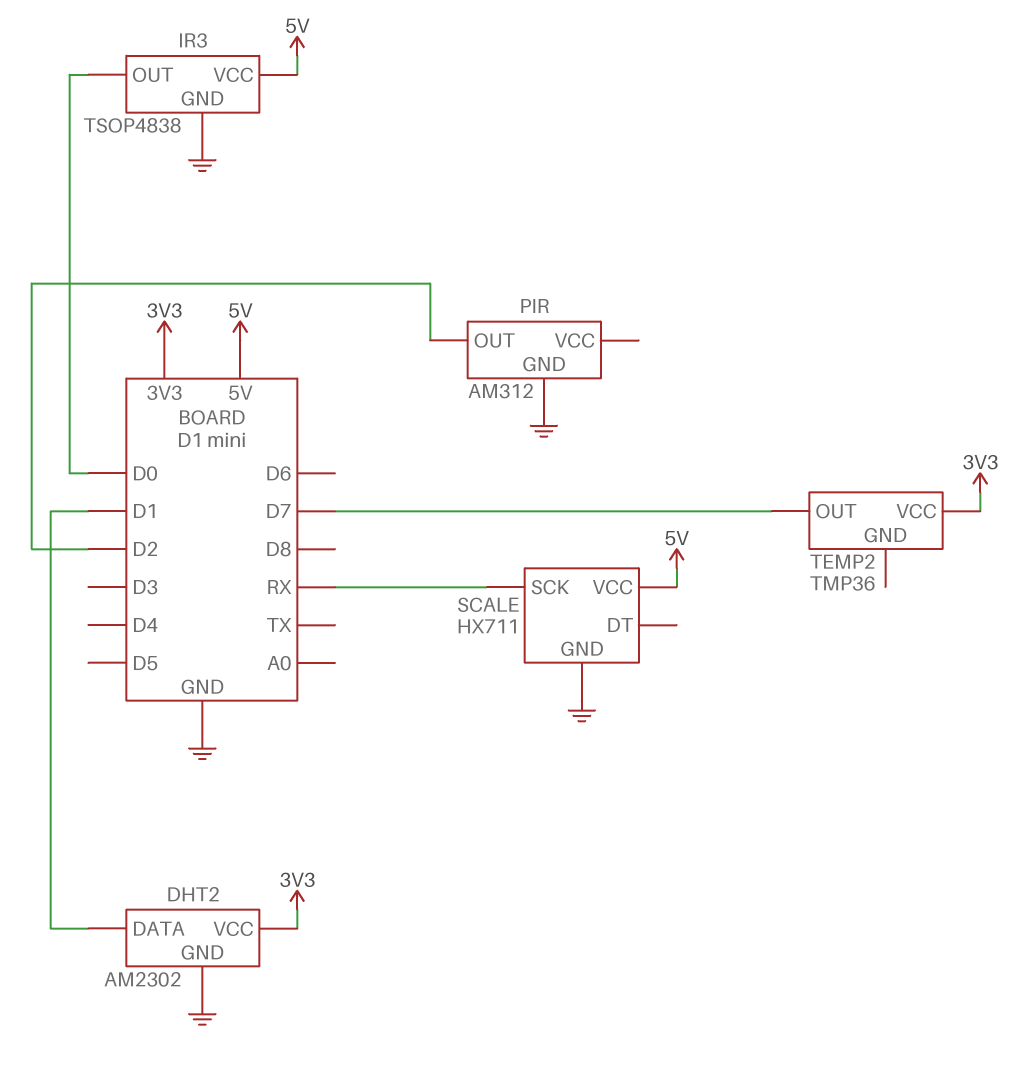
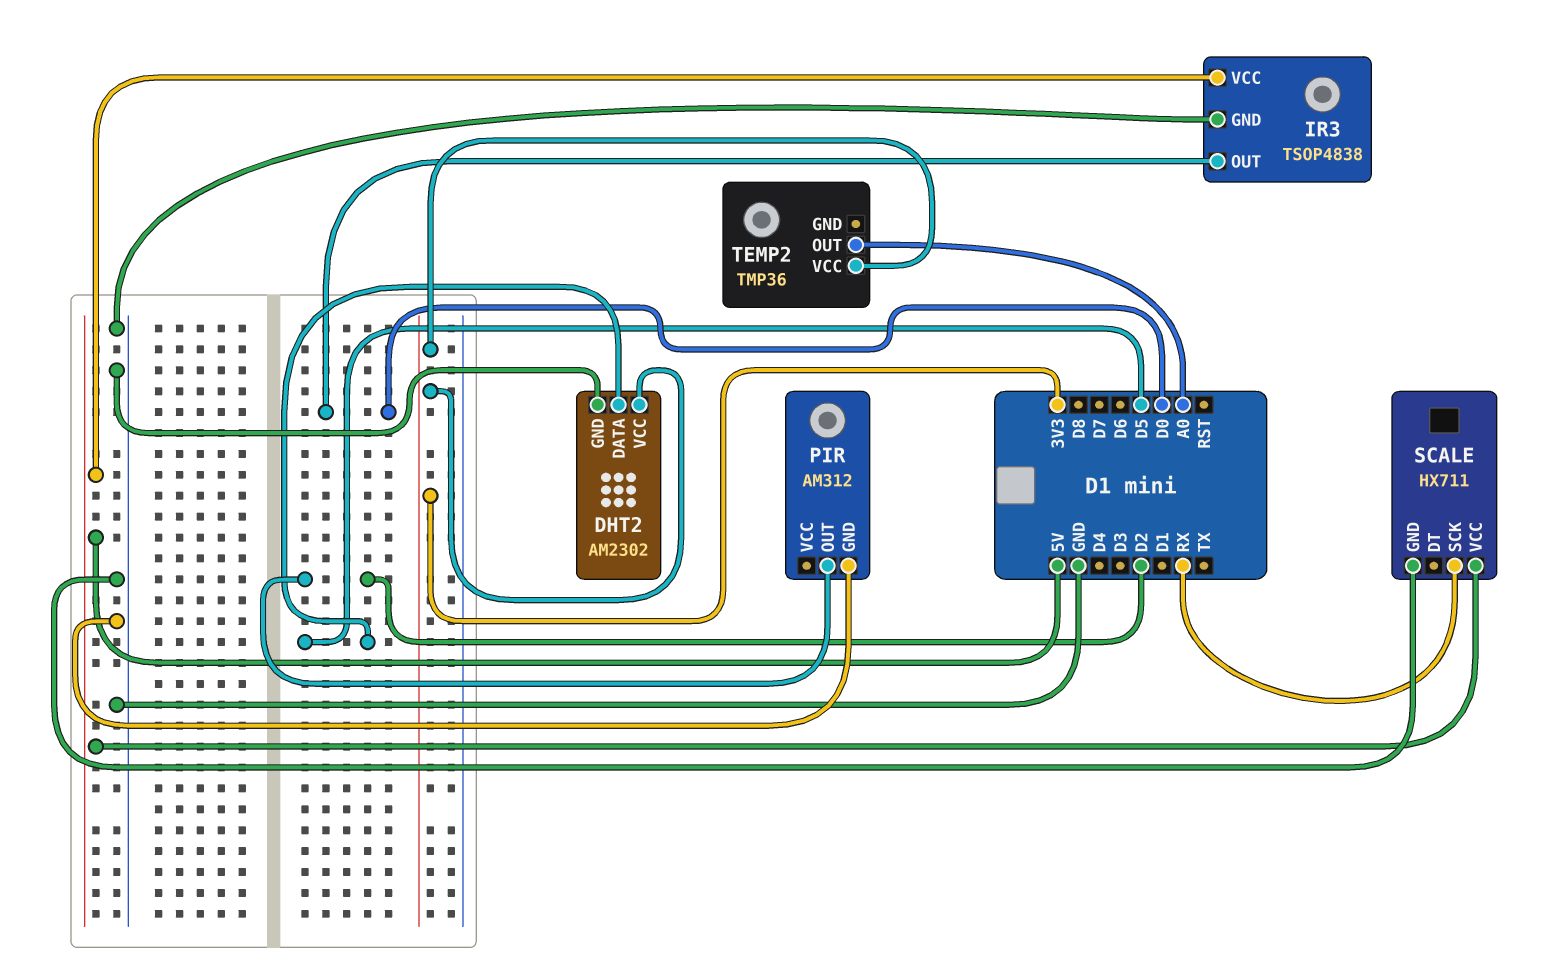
DHT2 pin DATA: D1 -> D5
TEMP2 pin OUT: D7 -> A0

